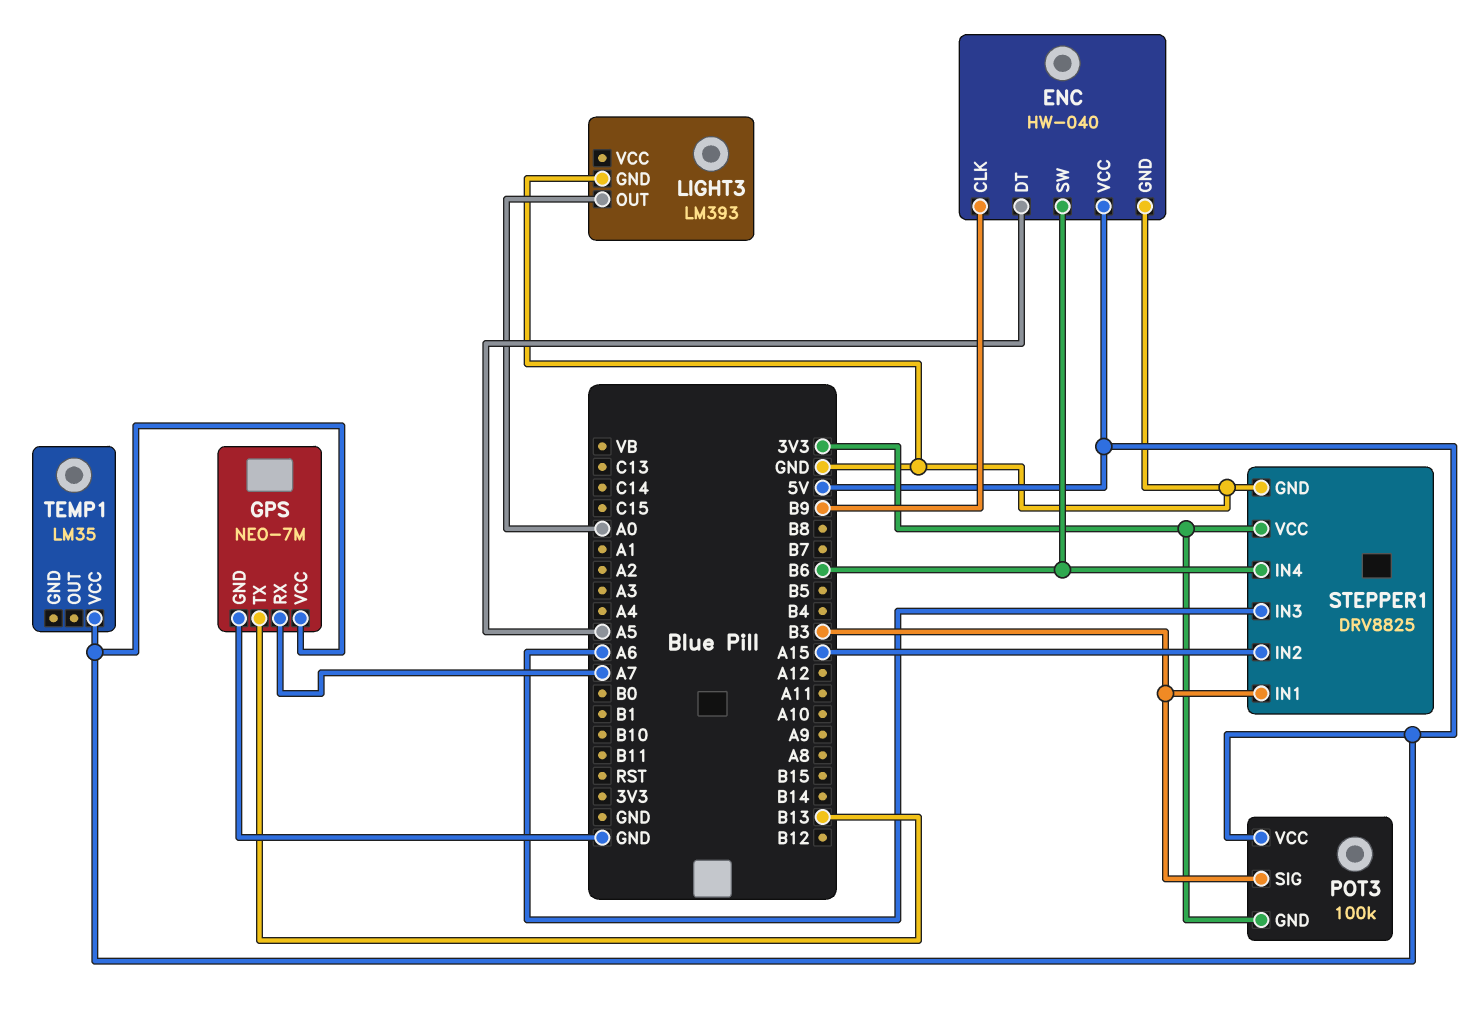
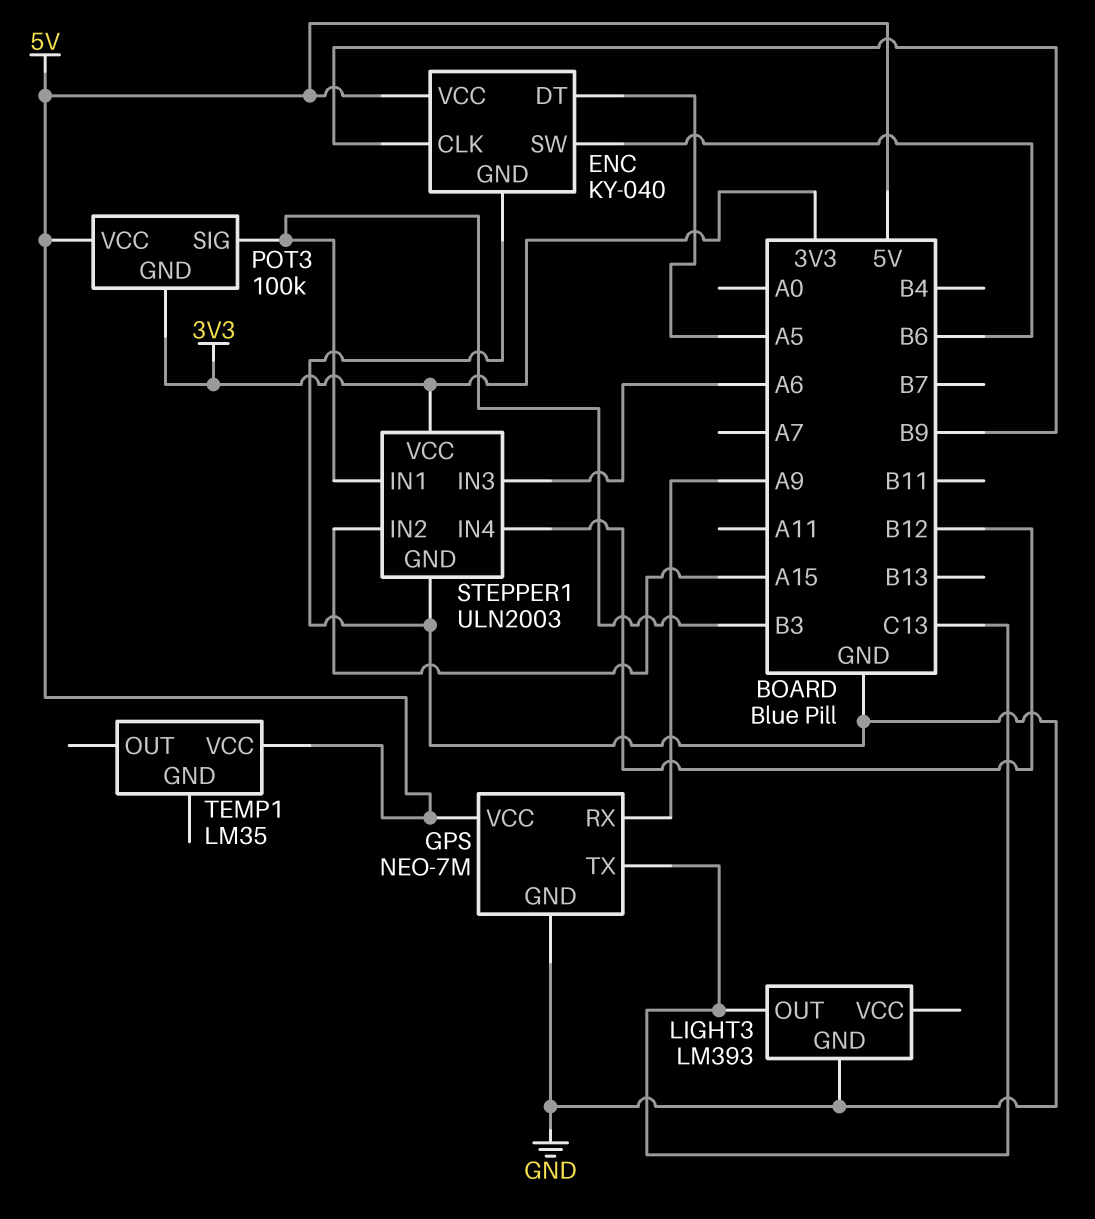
ENC: HW-040 -> KY-040
GPS pin RX: A7 -> A9
GPS pin TX: B13 -> C13
LIGHT3 pin OUT: A0 -> C13
STEPPER1: DRV8825 -> ULN2003
STEPPER1 pin IN4: B6 -> B12

